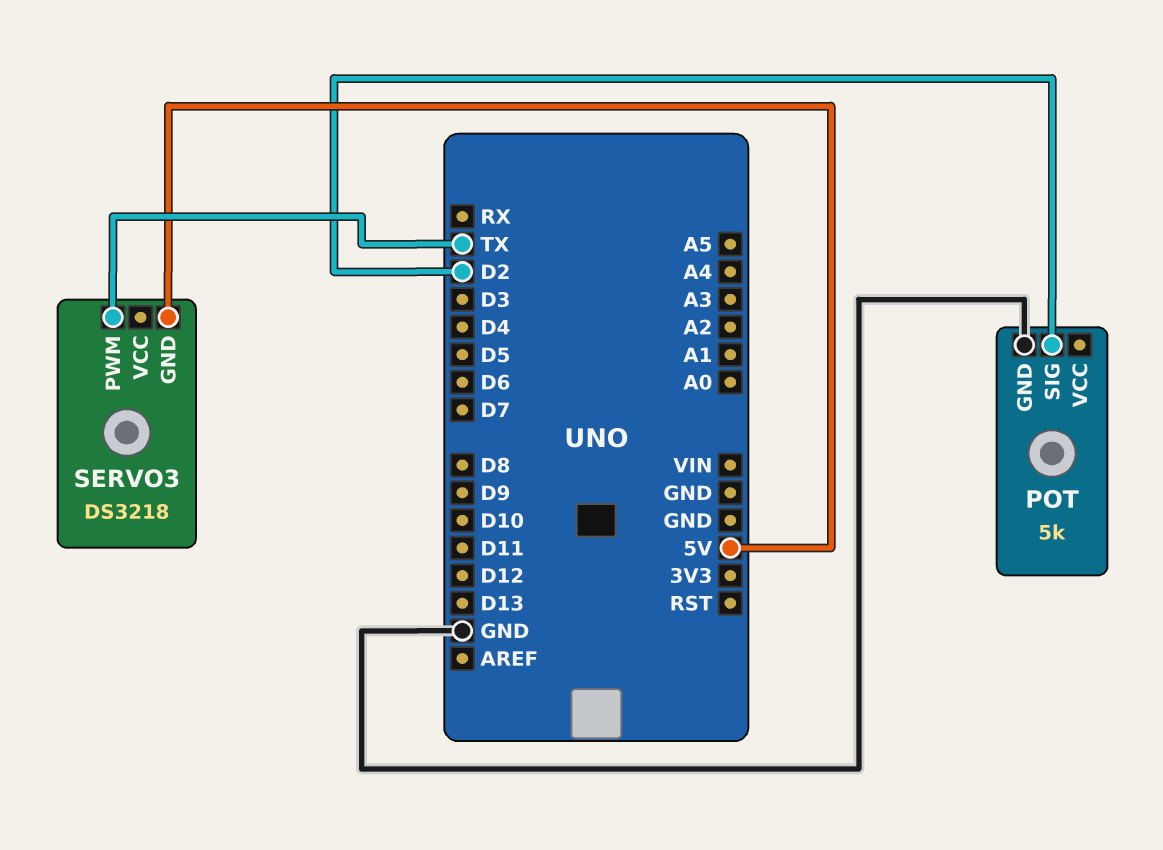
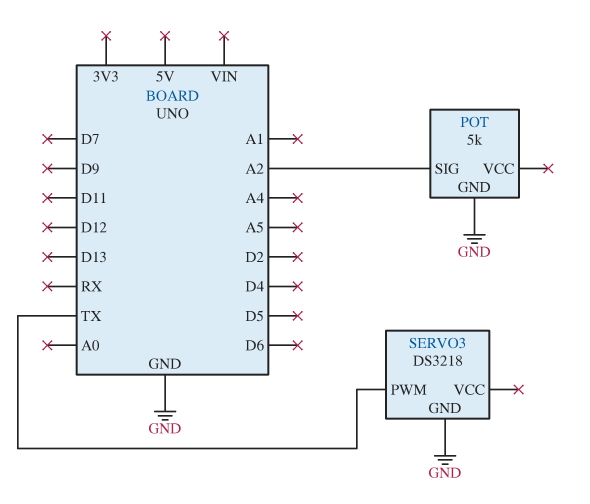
POT pin SIG: D2 -> A2
SERVO3 pin GND: 5V -> GND

